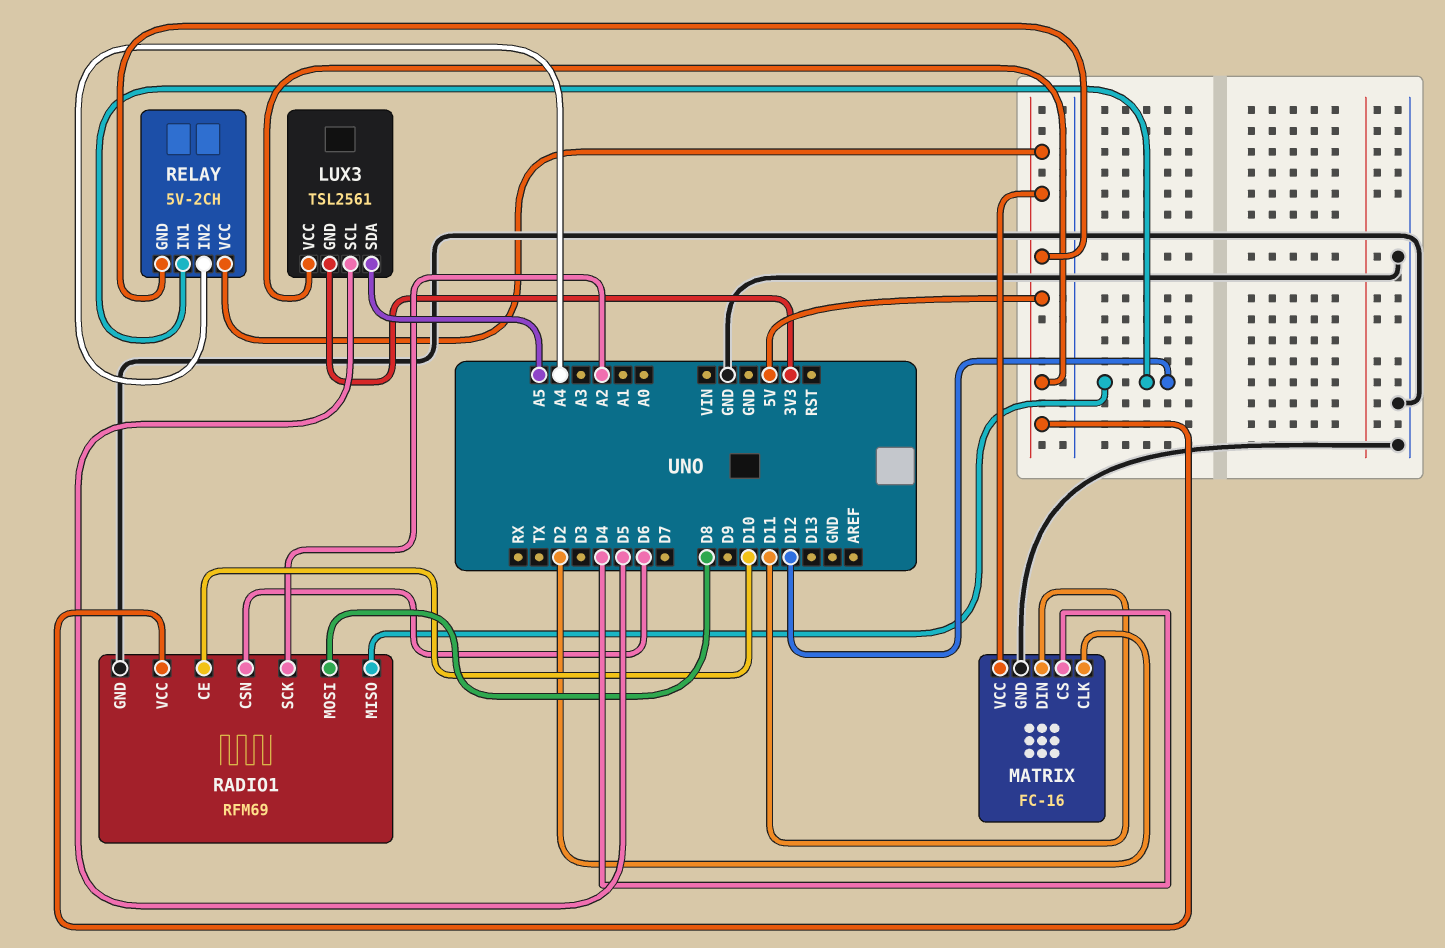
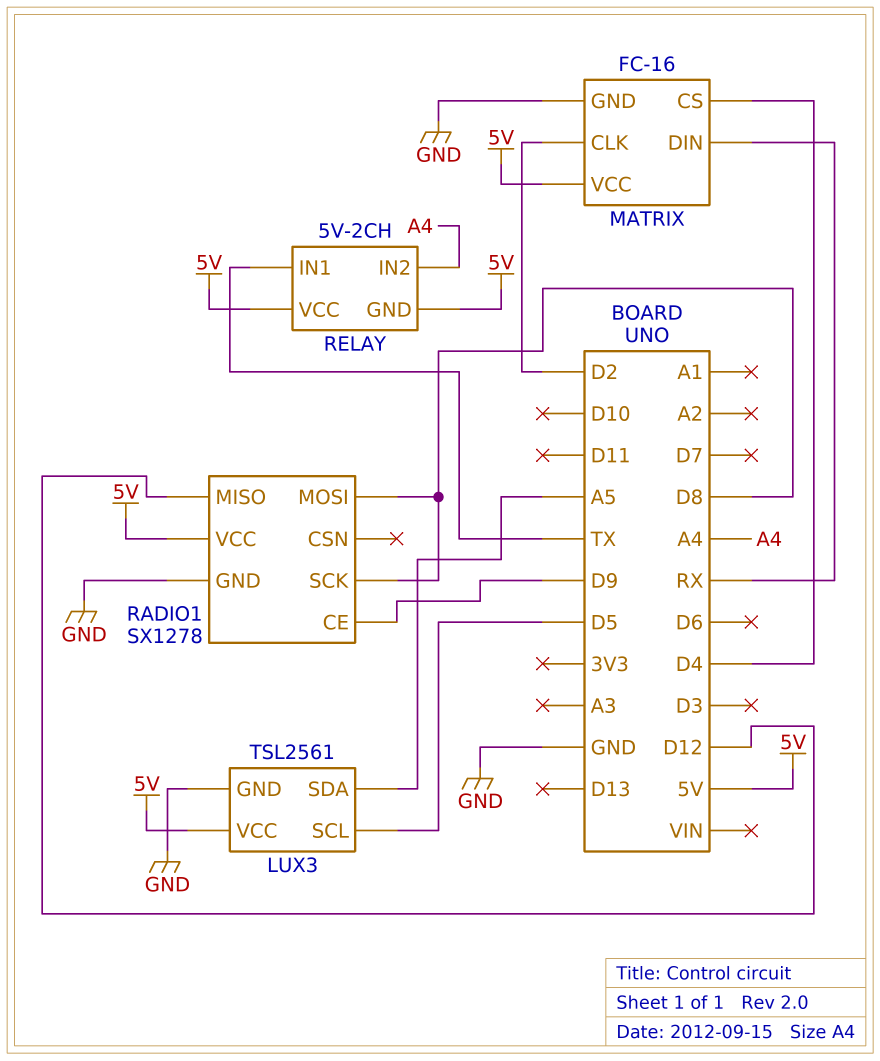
LUX3 pin GND: 3V3 -> GND
MATRIX pin DIN: D11 -> RX
RADIO1: RFM69 -> SX1278
RADIO1 pin CE: D10 -> D9
RADIO1 pin CSN: D6 -> none
RADIO1 pin SCK: A2 -> D8
RELAY pin IN1: D12 -> TX

